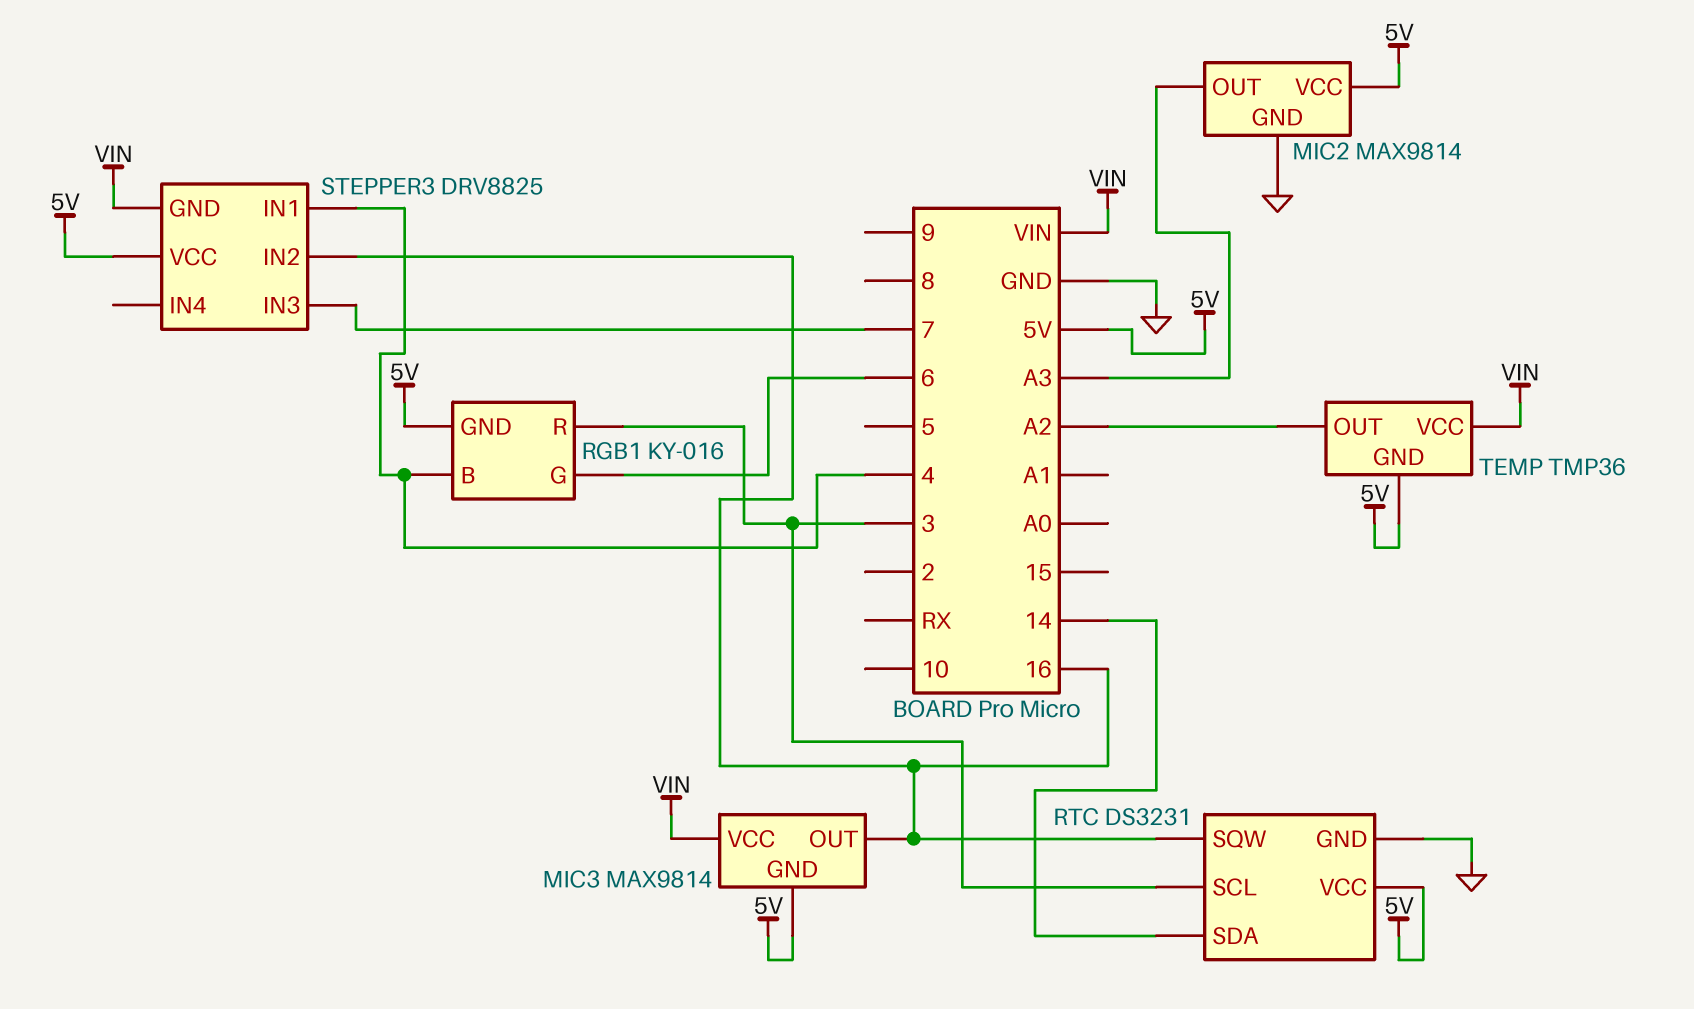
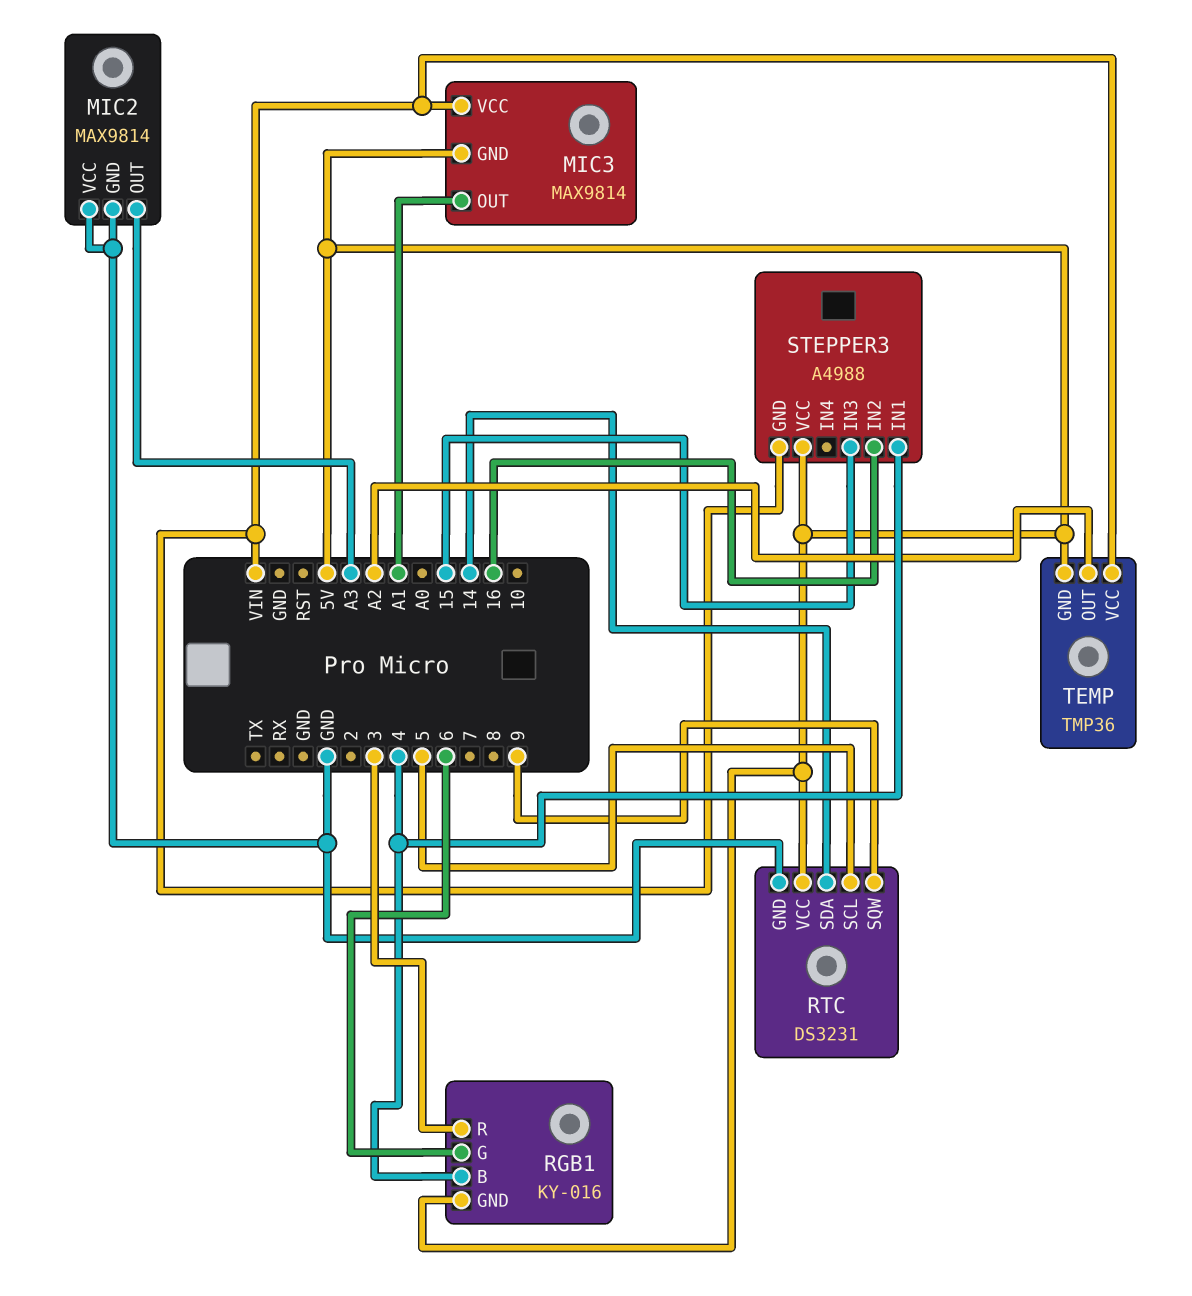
MIC2 pin VCC: 5V -> GND
MIC3 pin OUT: 16 -> A1
RTC pin SCL: 3 -> 5
RTC pin SQW: 16 -> 9
STEPPER3: DRV8825 -> A4988
STEPPER3 pin IN3: 7 -> 15

